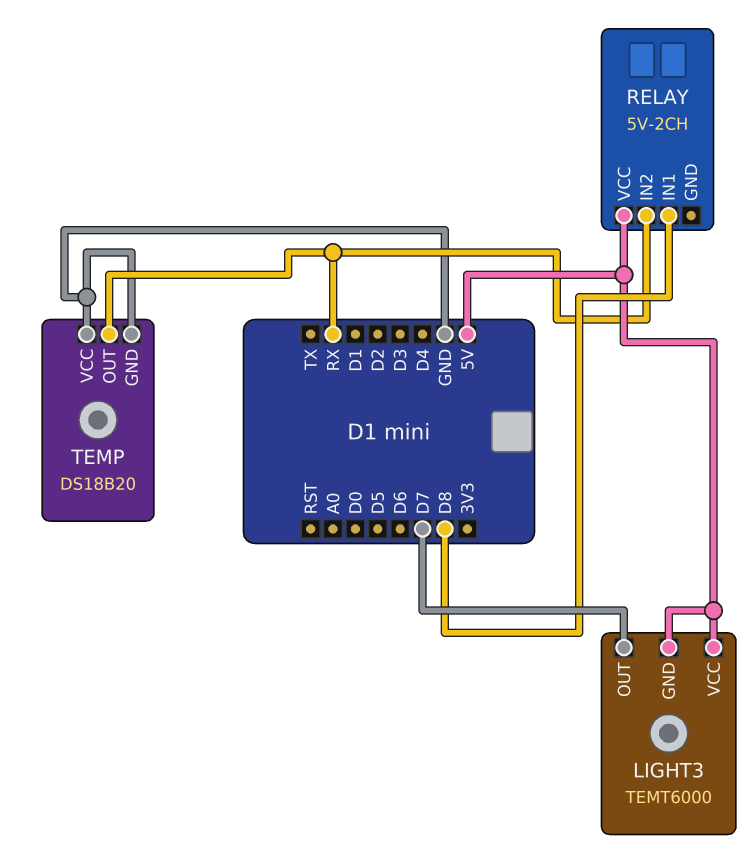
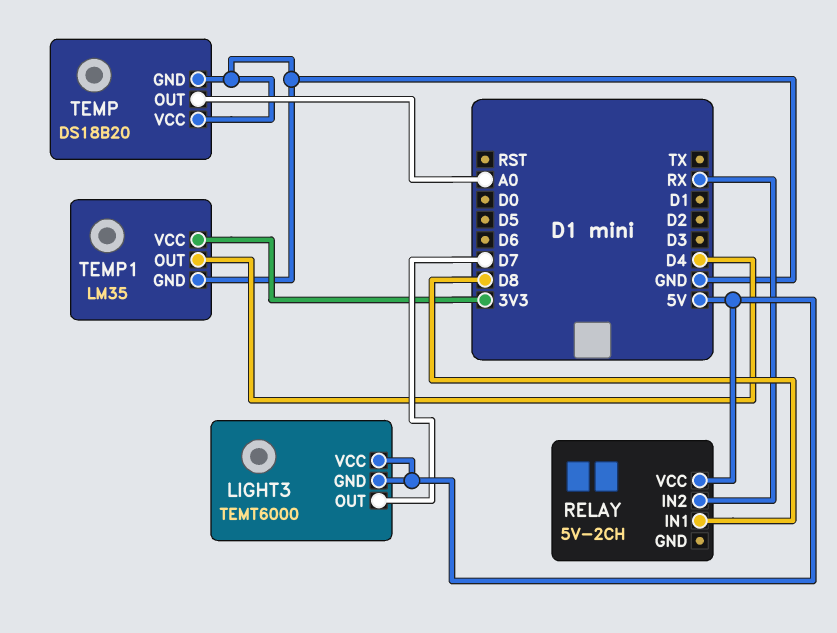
TEMP pin OUT: RX -> A0
TEMP1: none -> LM35
TEMP1 pin GND: none -> GND
TEMP1 pin OUT: none -> D4
TEMP1 pin VCC: none -> 3V3

